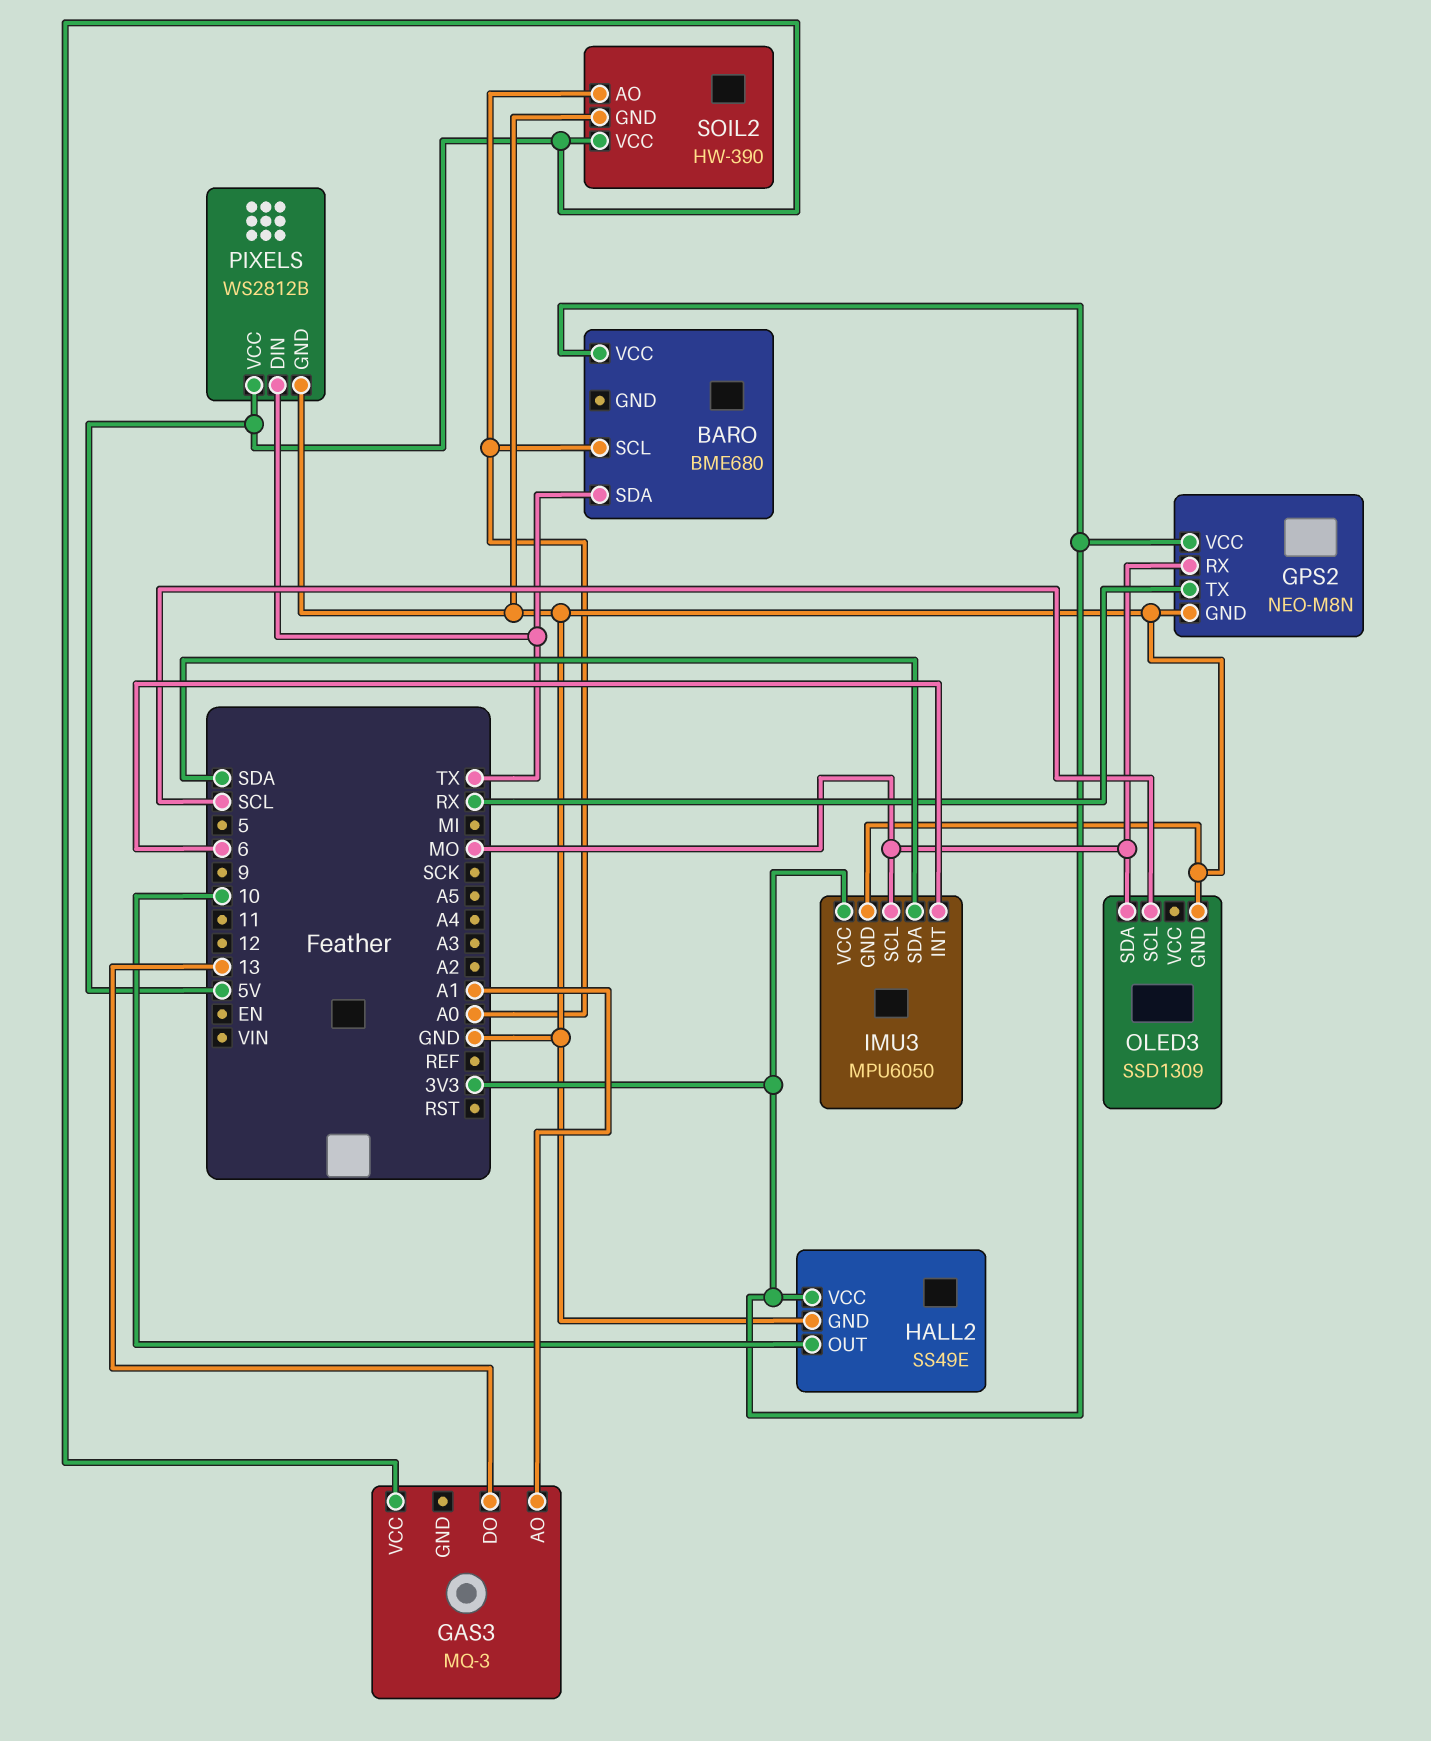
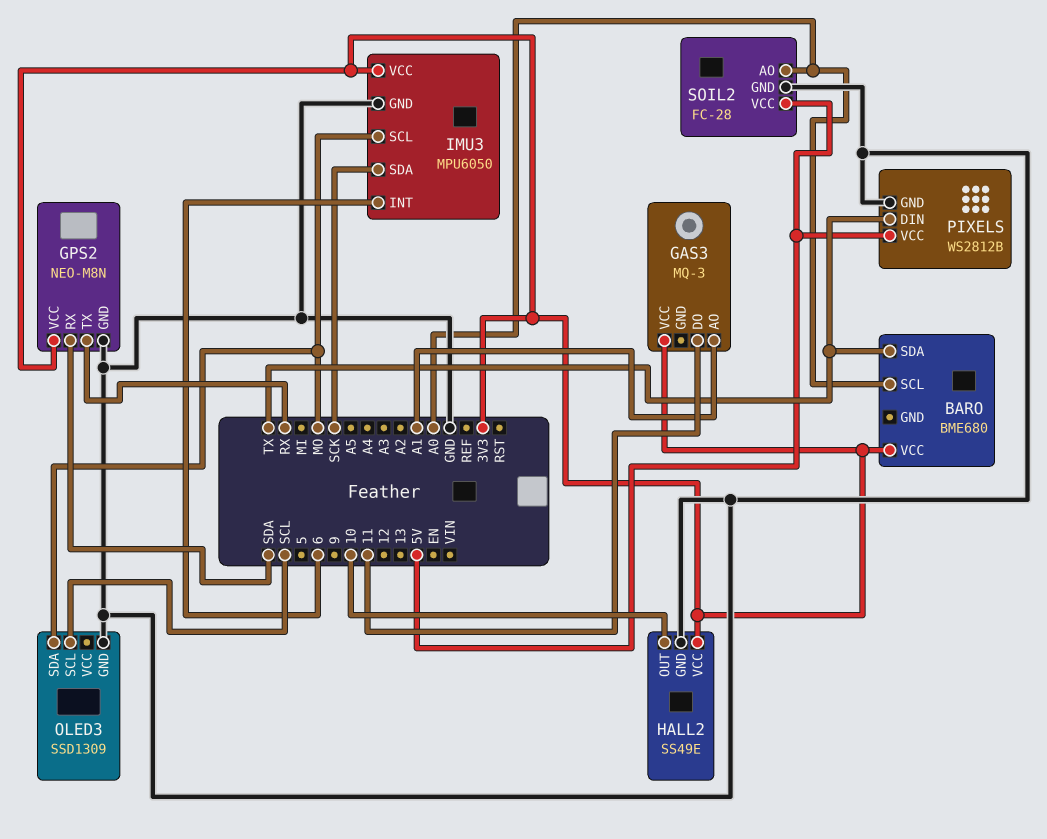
GAS3 pin DO: 13 -> 11
GAS3 pin VCC: 5V -> 3V3
GPS2 pin RX: MO -> SDA
IMU3 pin SDA: SDA -> SCK
SOIL2: HW-390 -> FC-28

